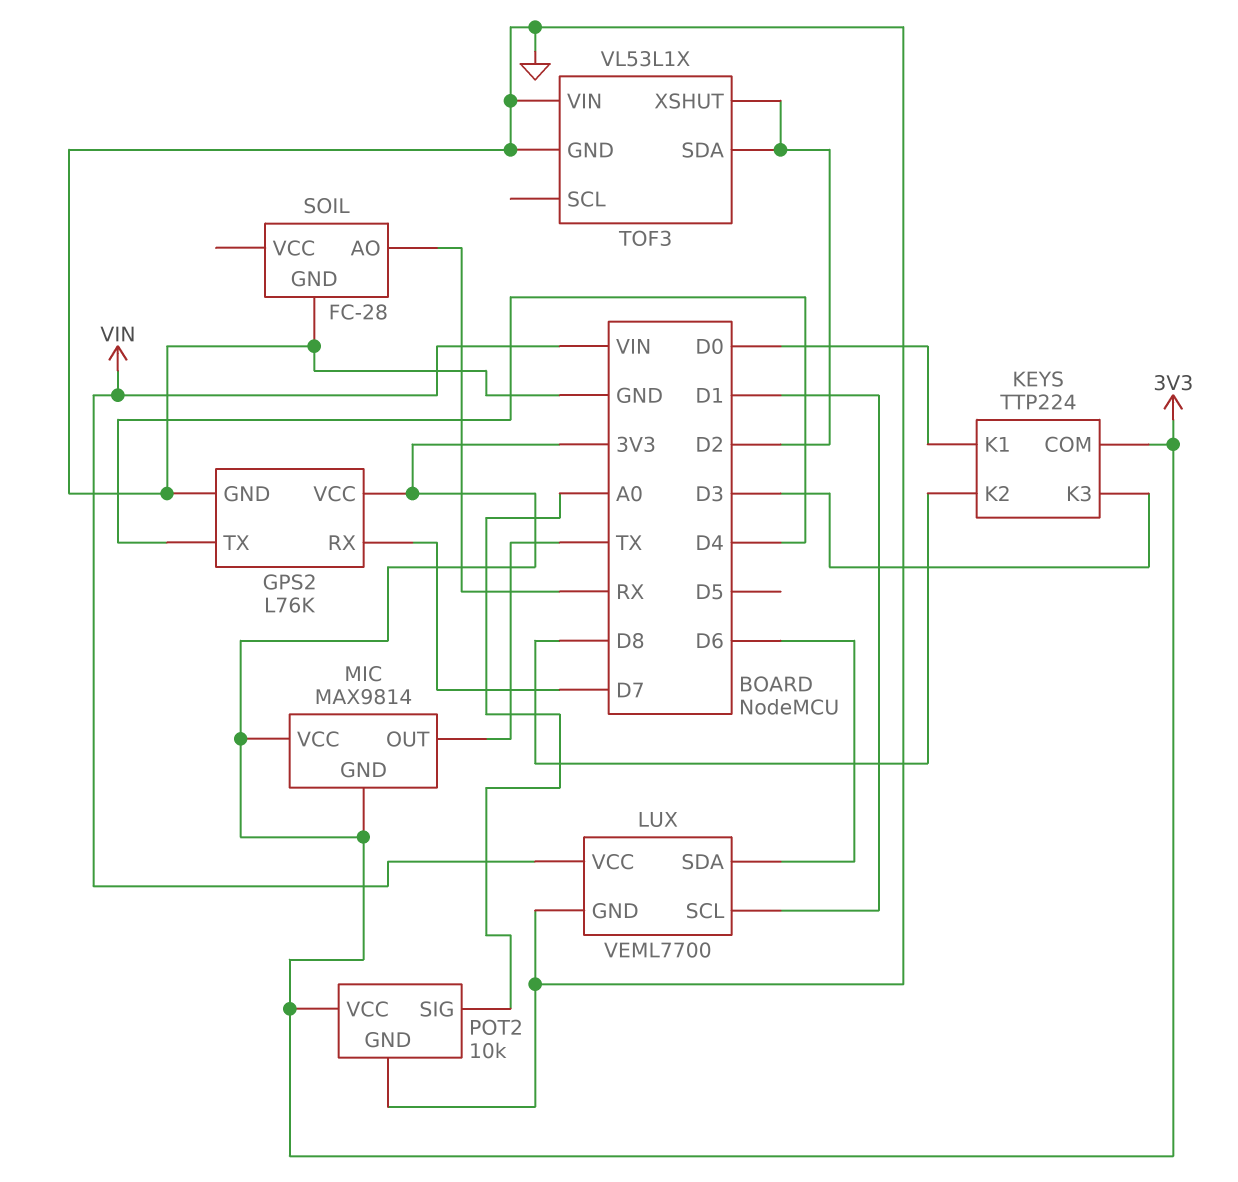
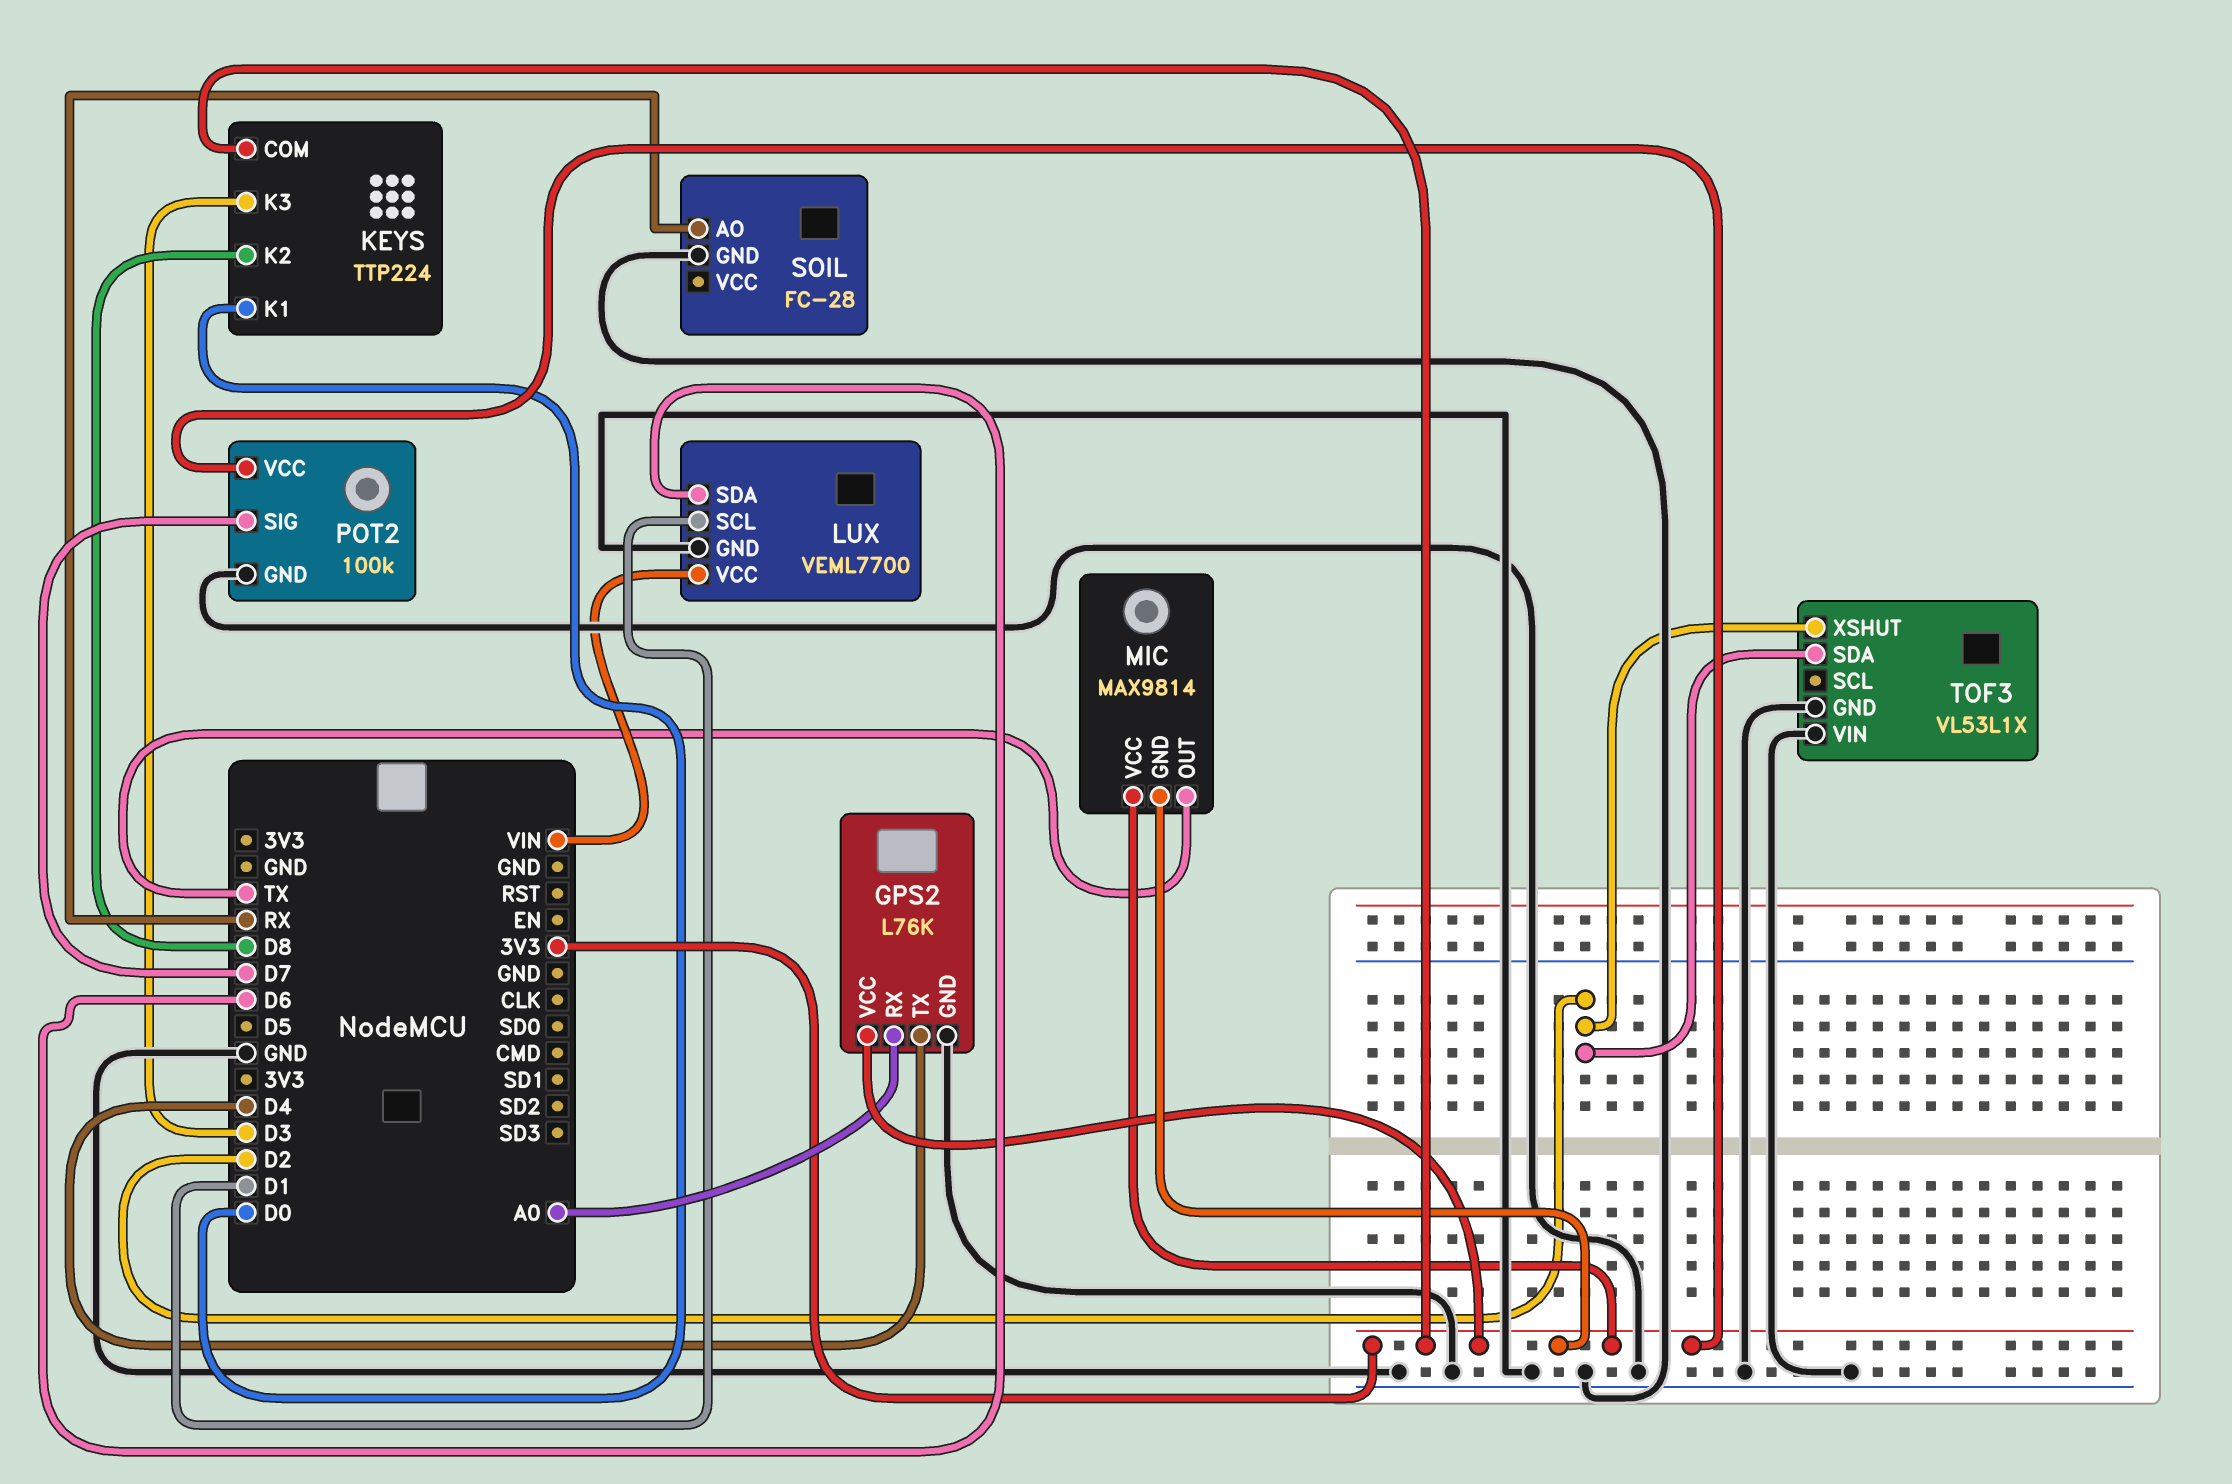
GPS2 pin RX: D7 -> A0
POT2: 10k -> 100k
POT2 pin SIG: A0 -> D7

